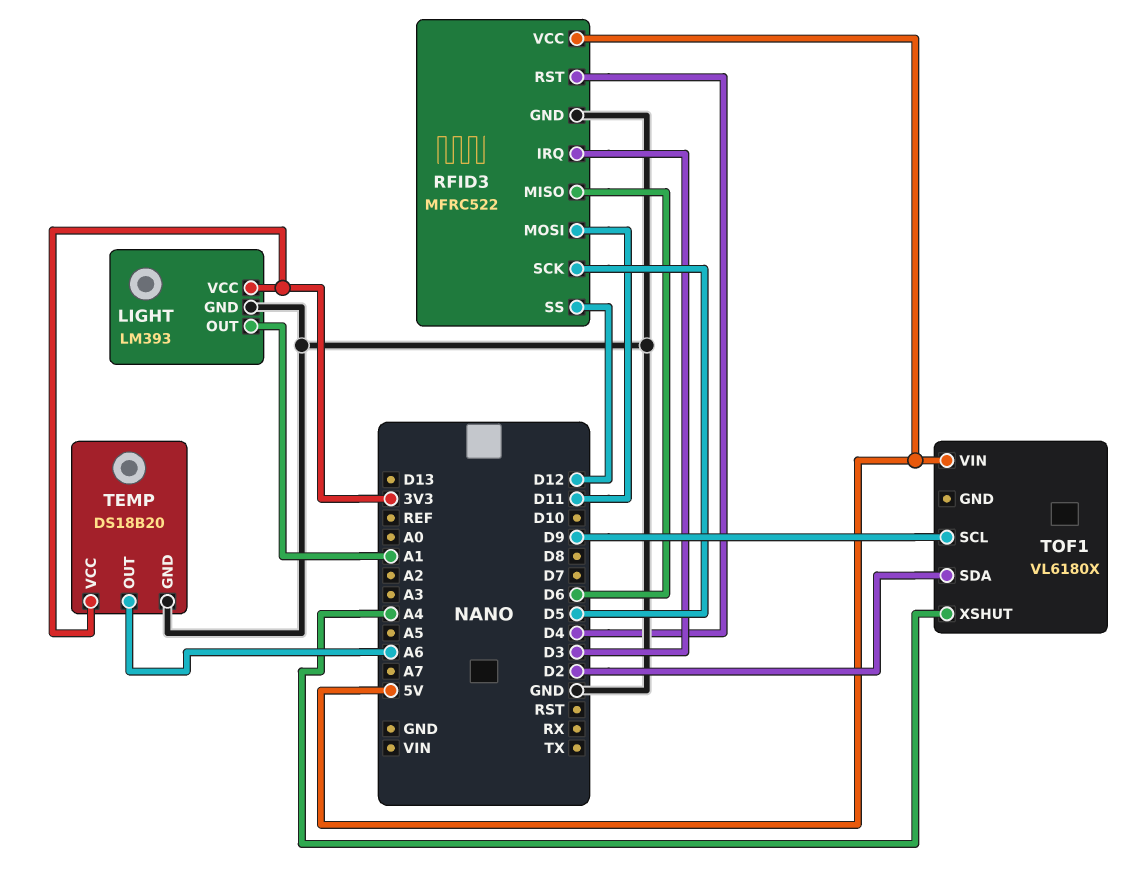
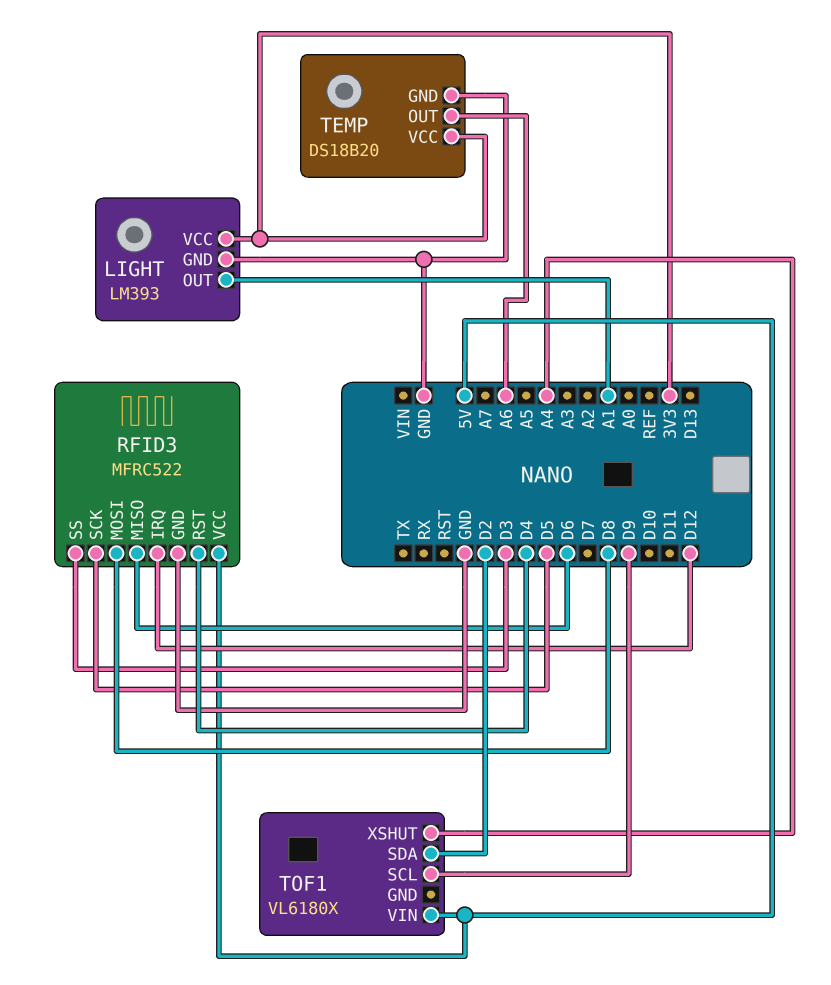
RFID3 pin IRQ: D3 -> D12
RFID3 pin MOSI: D11 -> D8
RFID3 pin SS: D12 -> D3

